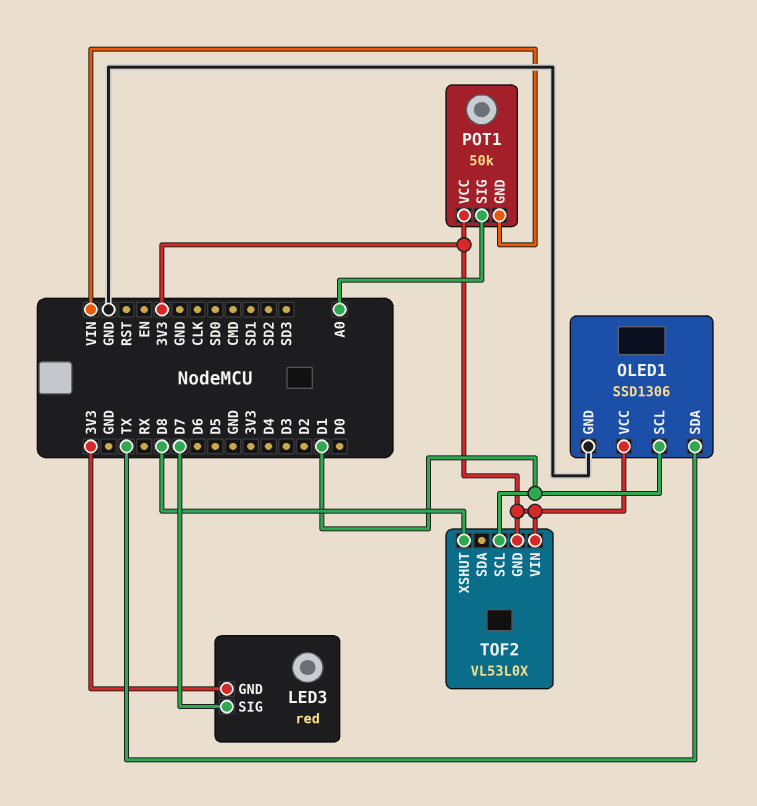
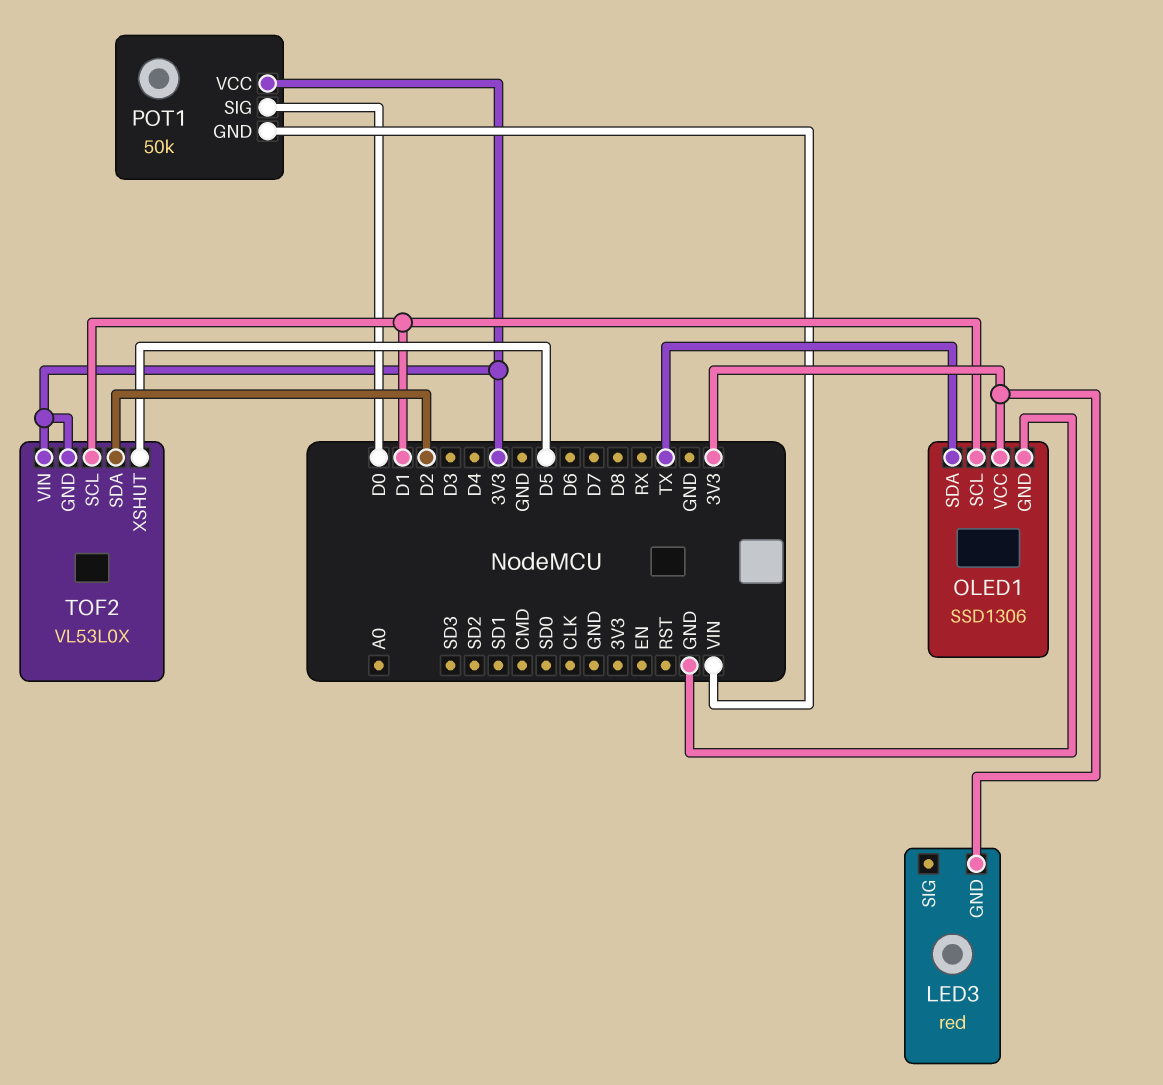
LED3 pin SIG: D7 -> none
POT1 pin SIG: A0 -> D0
TOF2 pin SDA: none -> D2
TOF2 pin XSHUT: D8 -> D5

